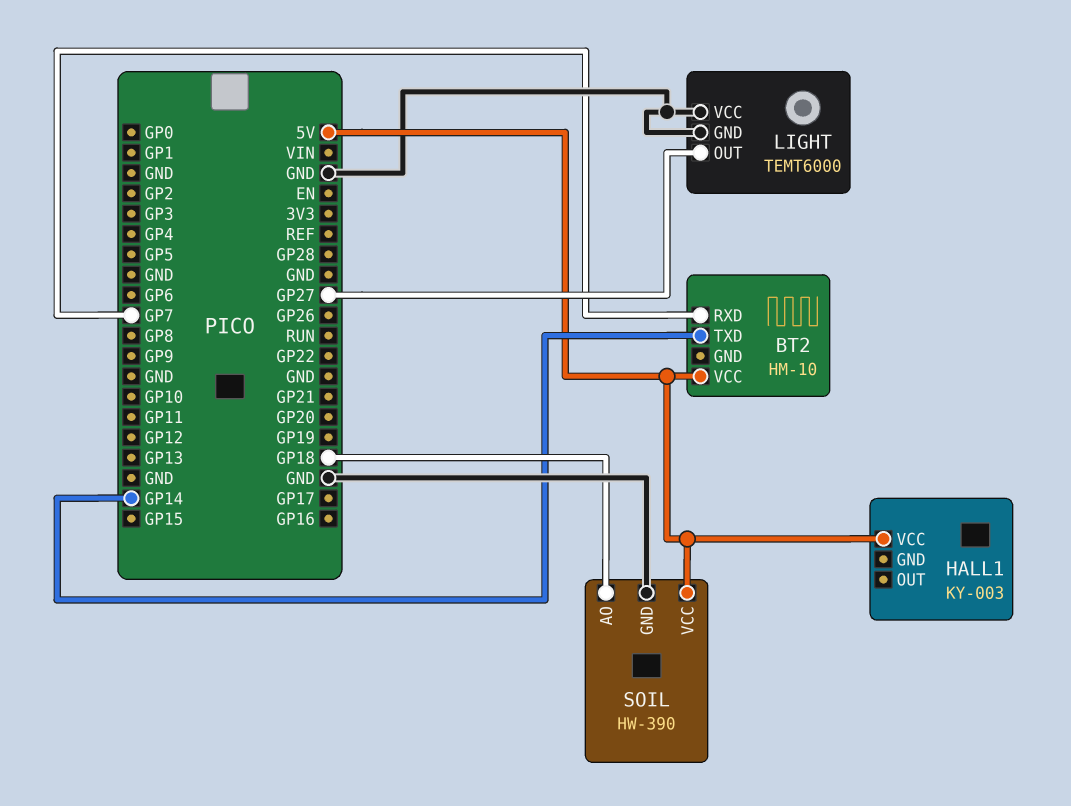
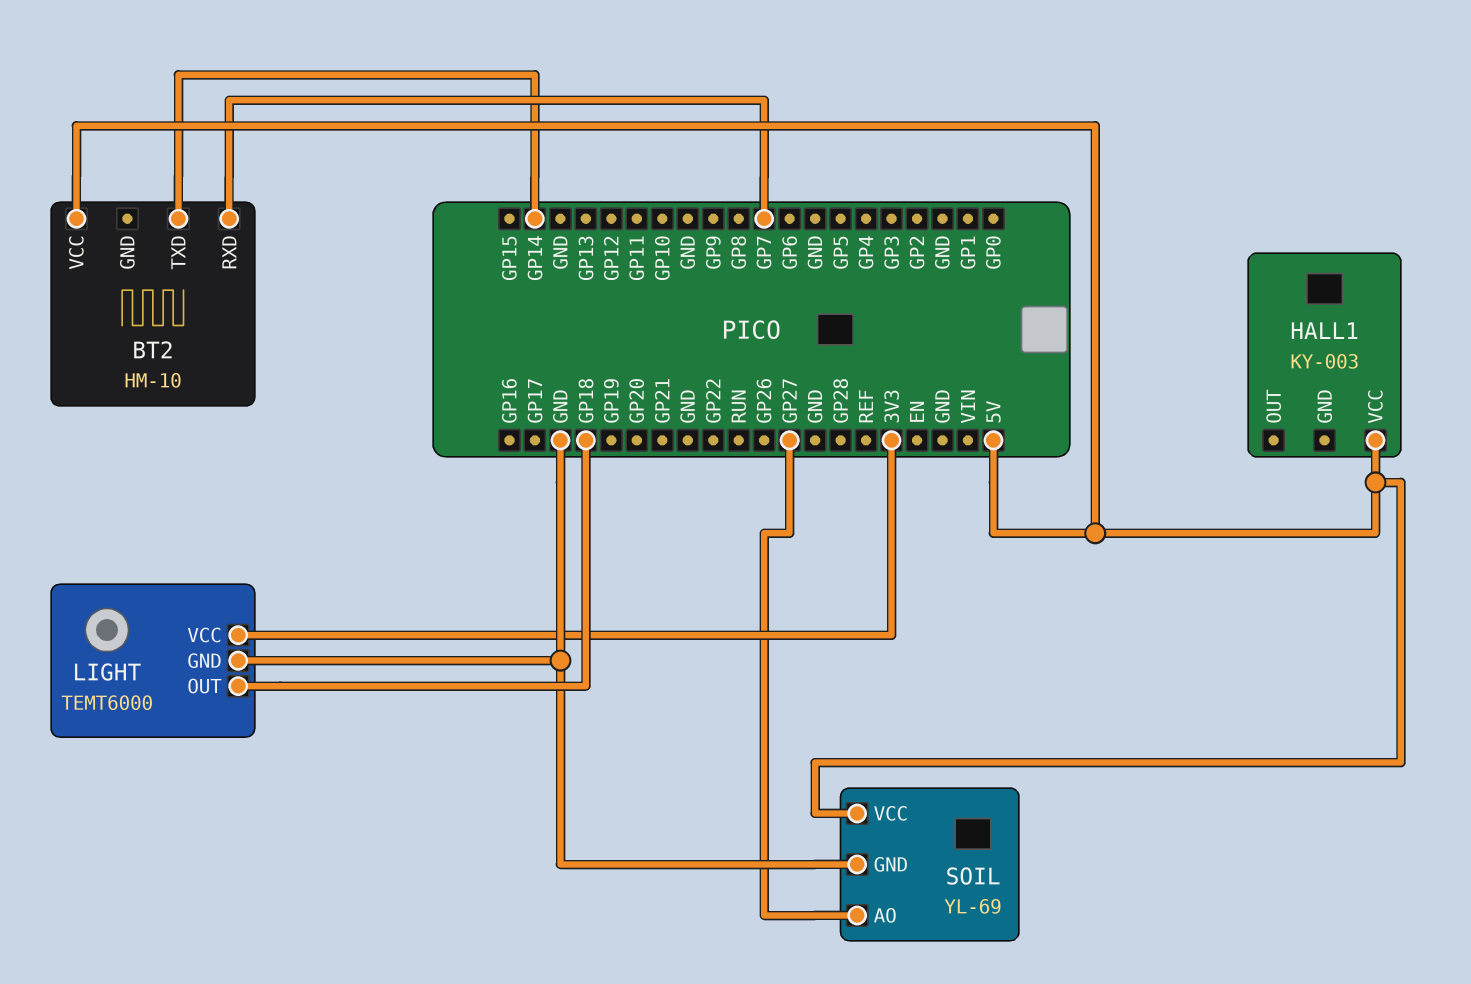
LIGHT pin OUT: GP27 -> GP18
LIGHT pin VCC: GND -> 3V3
SOIL: HW-390 -> YL-69
SOIL pin AO: GP18 -> GP27

